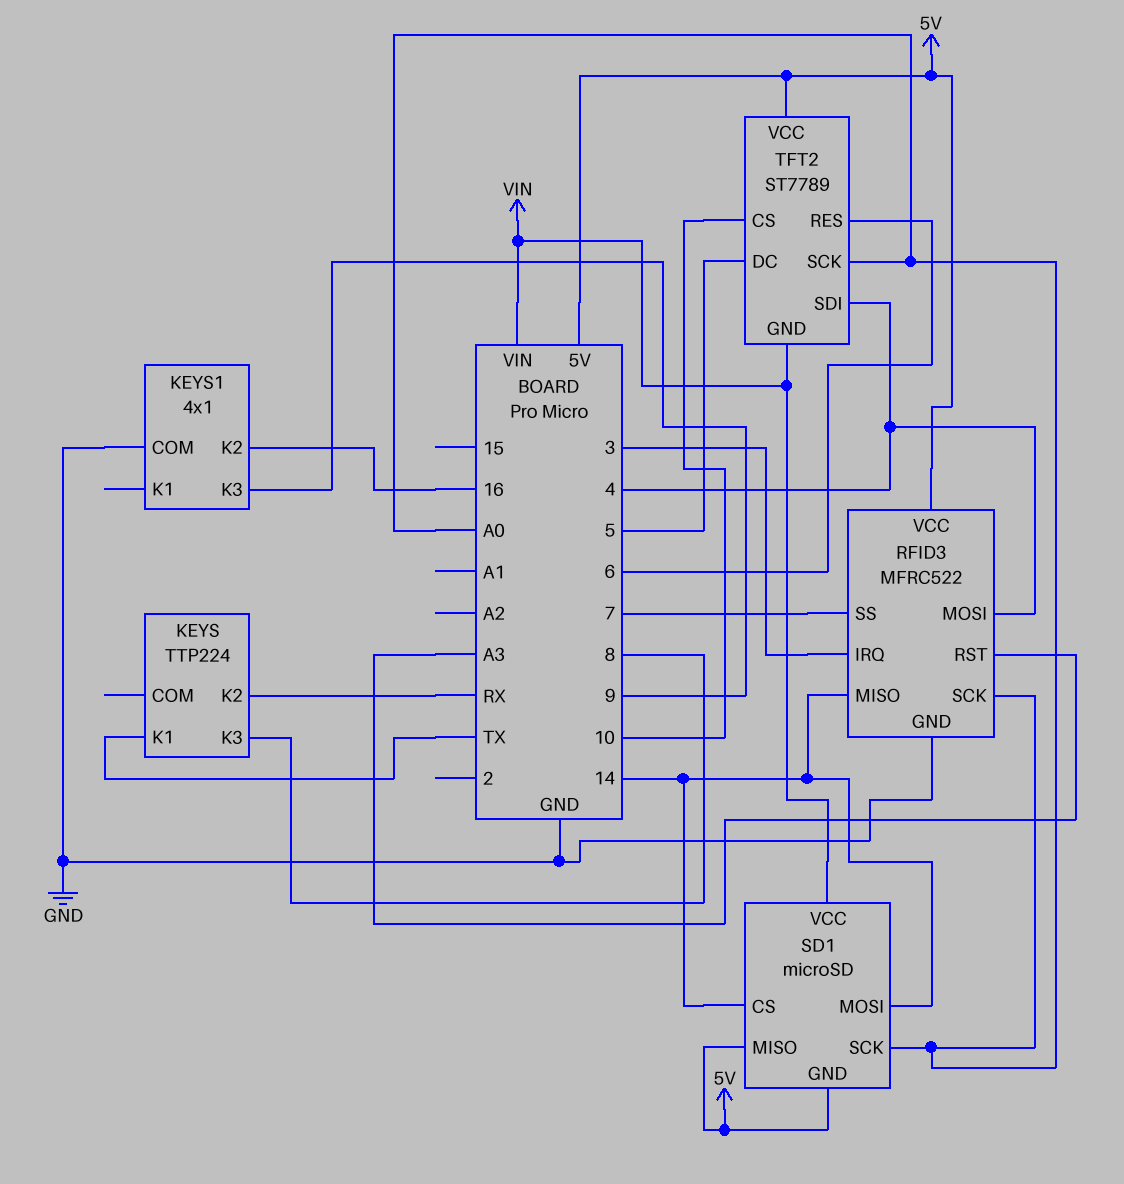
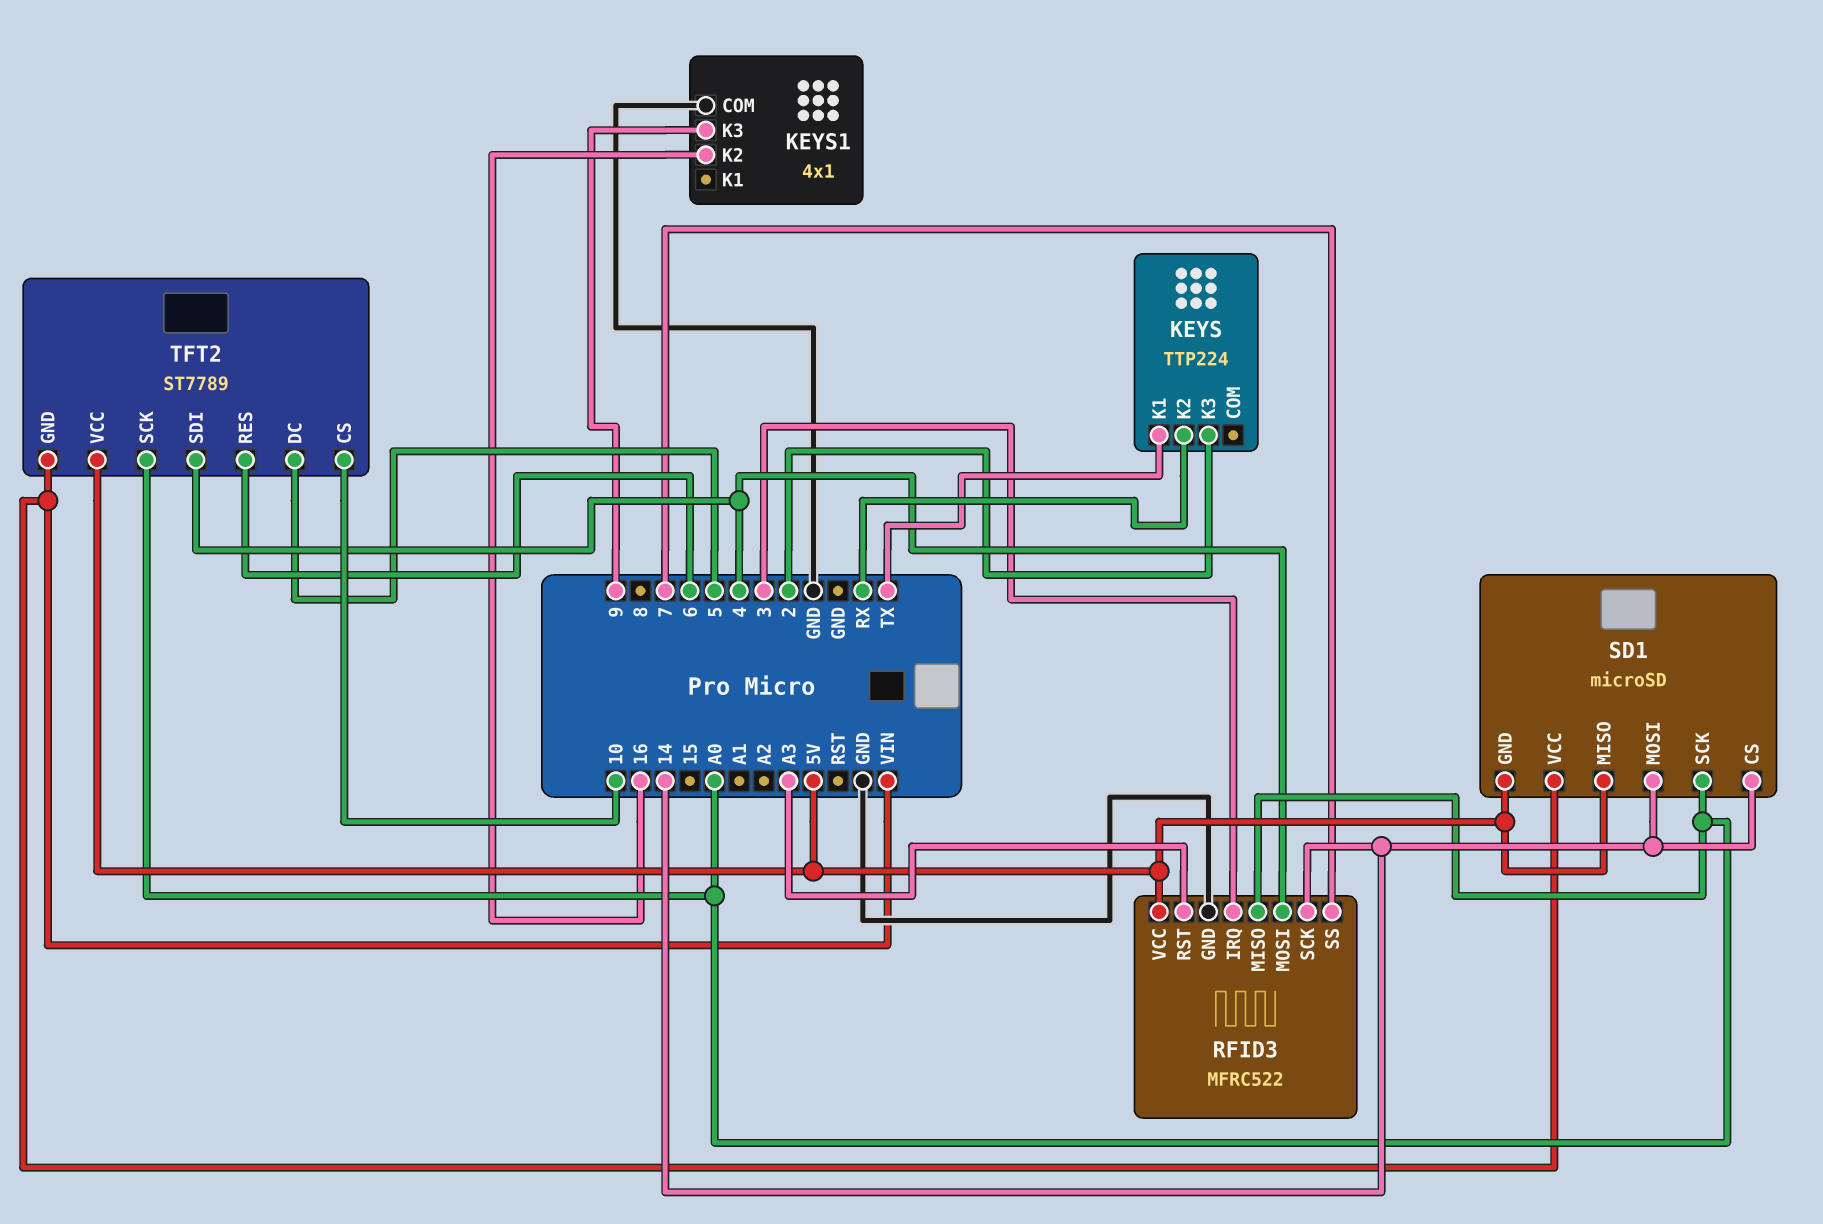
KEYS pin K3: 8 -> 2
RFID3 pin MISO: 14 -> A0
RFID3 pin SCK: A0 -> 14

